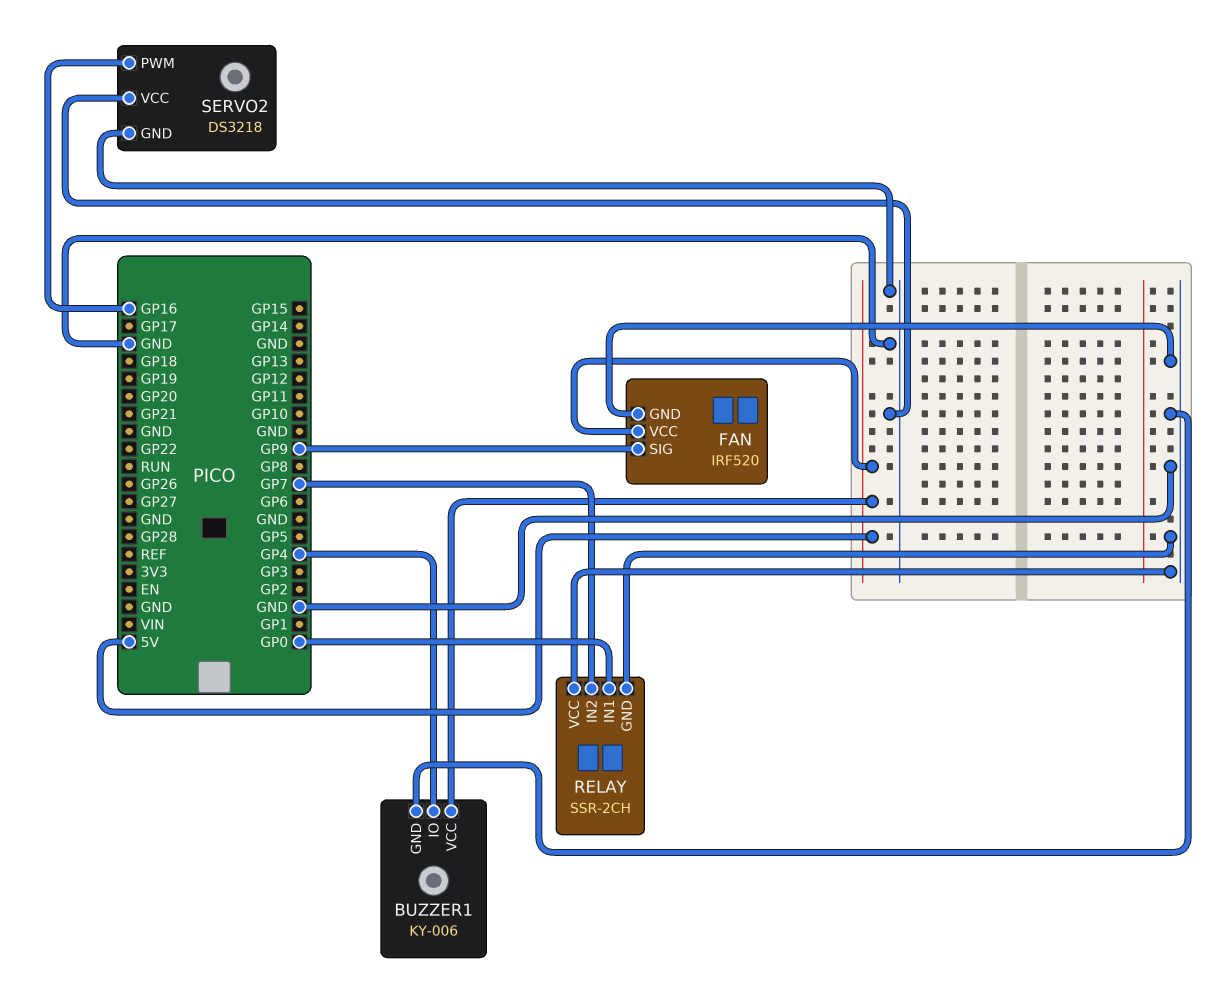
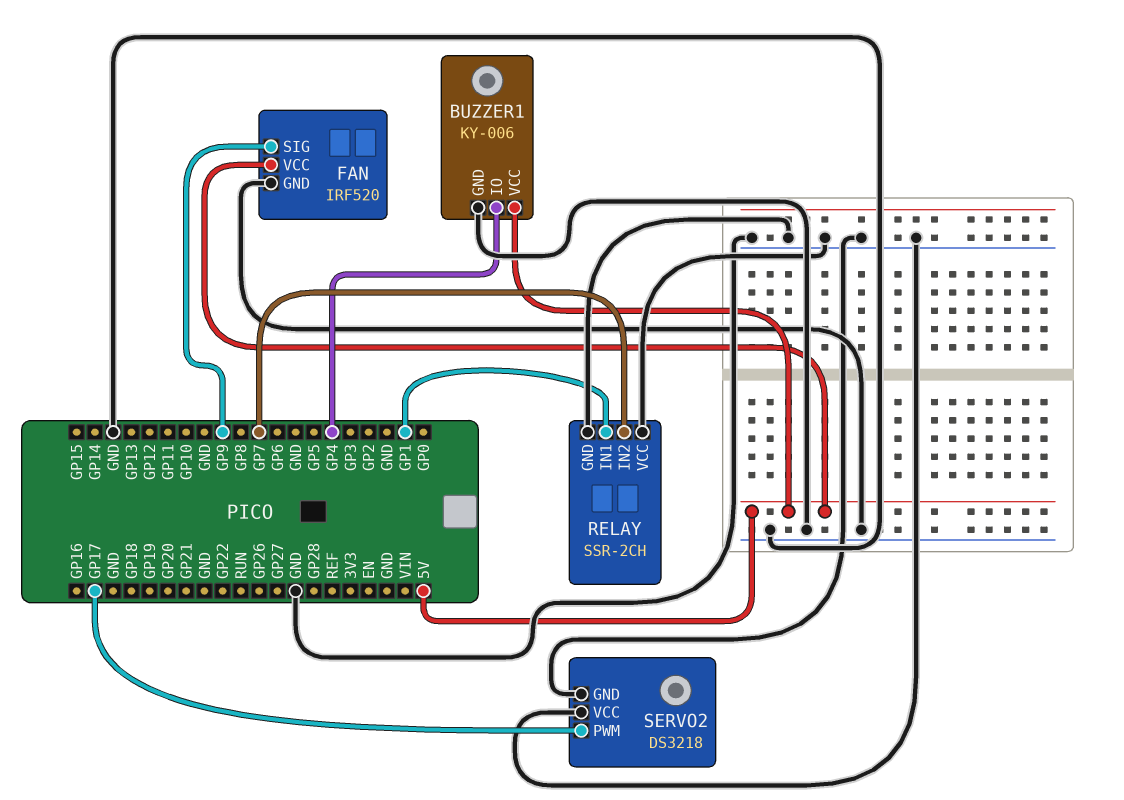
RELAY pin IN1: GP0 -> GP1
SERVO2 pin PWM: GP16 -> GP17

